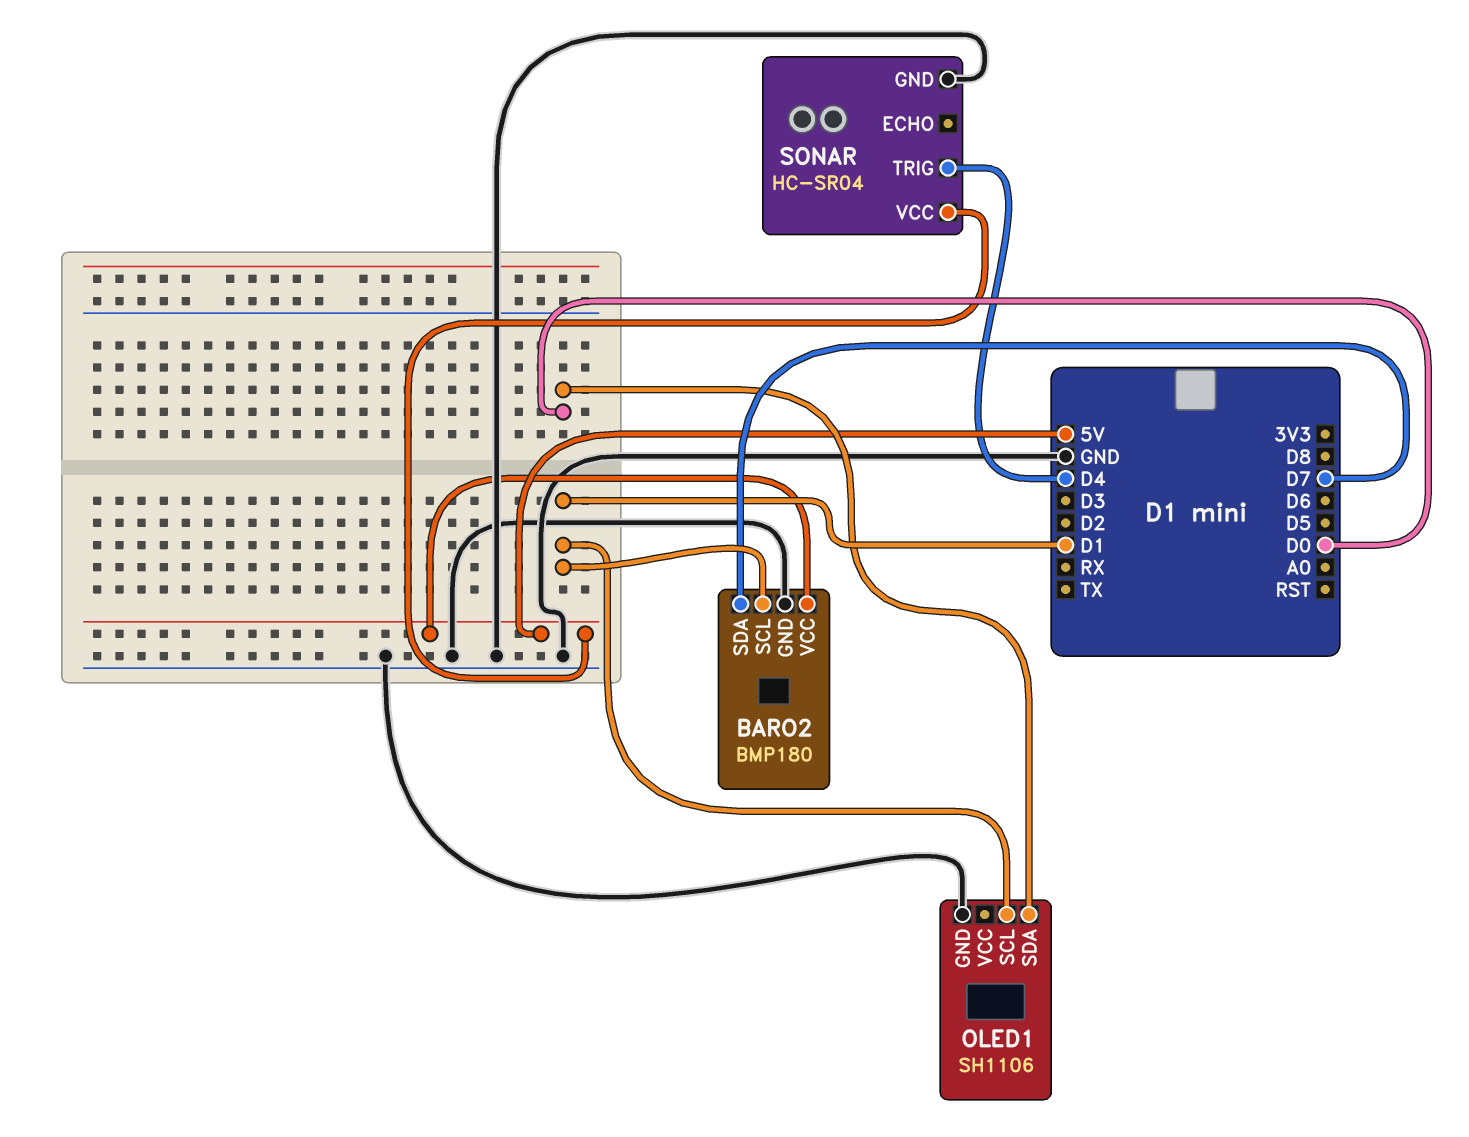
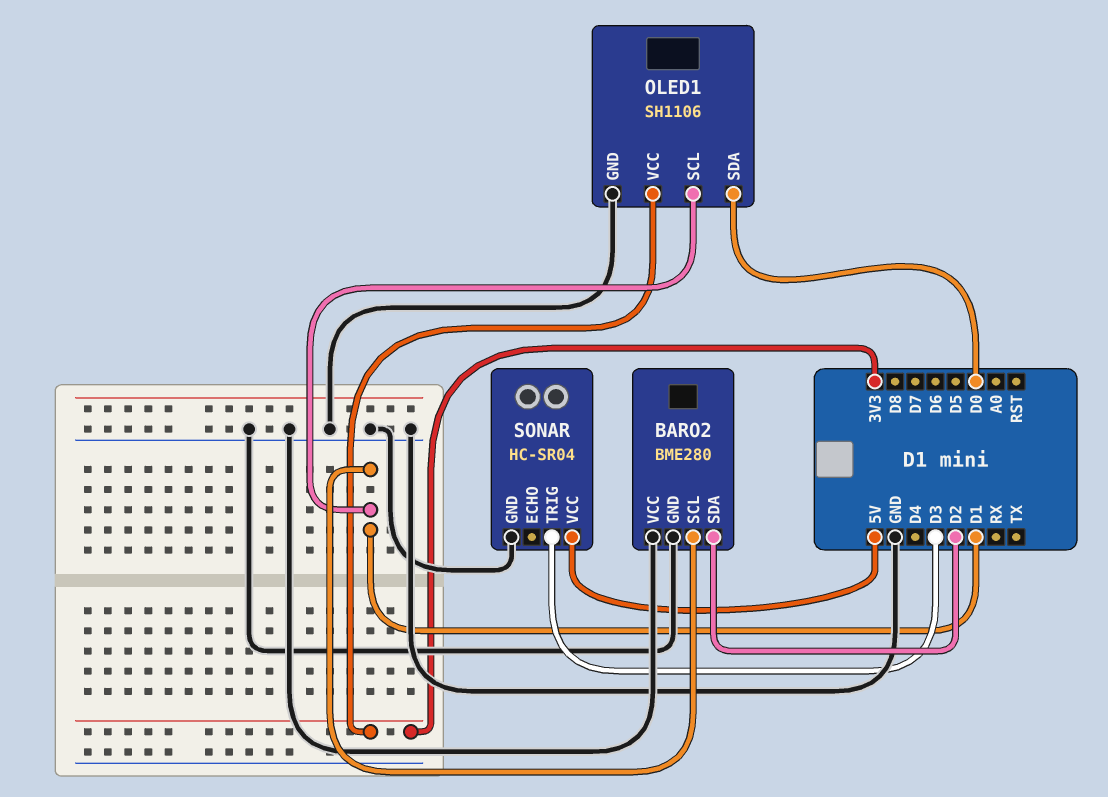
BARO2: BMP180 -> BME280
BARO2 pin SDA: D7 -> D2
BARO2 pin VCC: 5V -> GND
OLED1 pin VCC: none -> 3V3
SONAR pin TRIG: D4 -> D3

